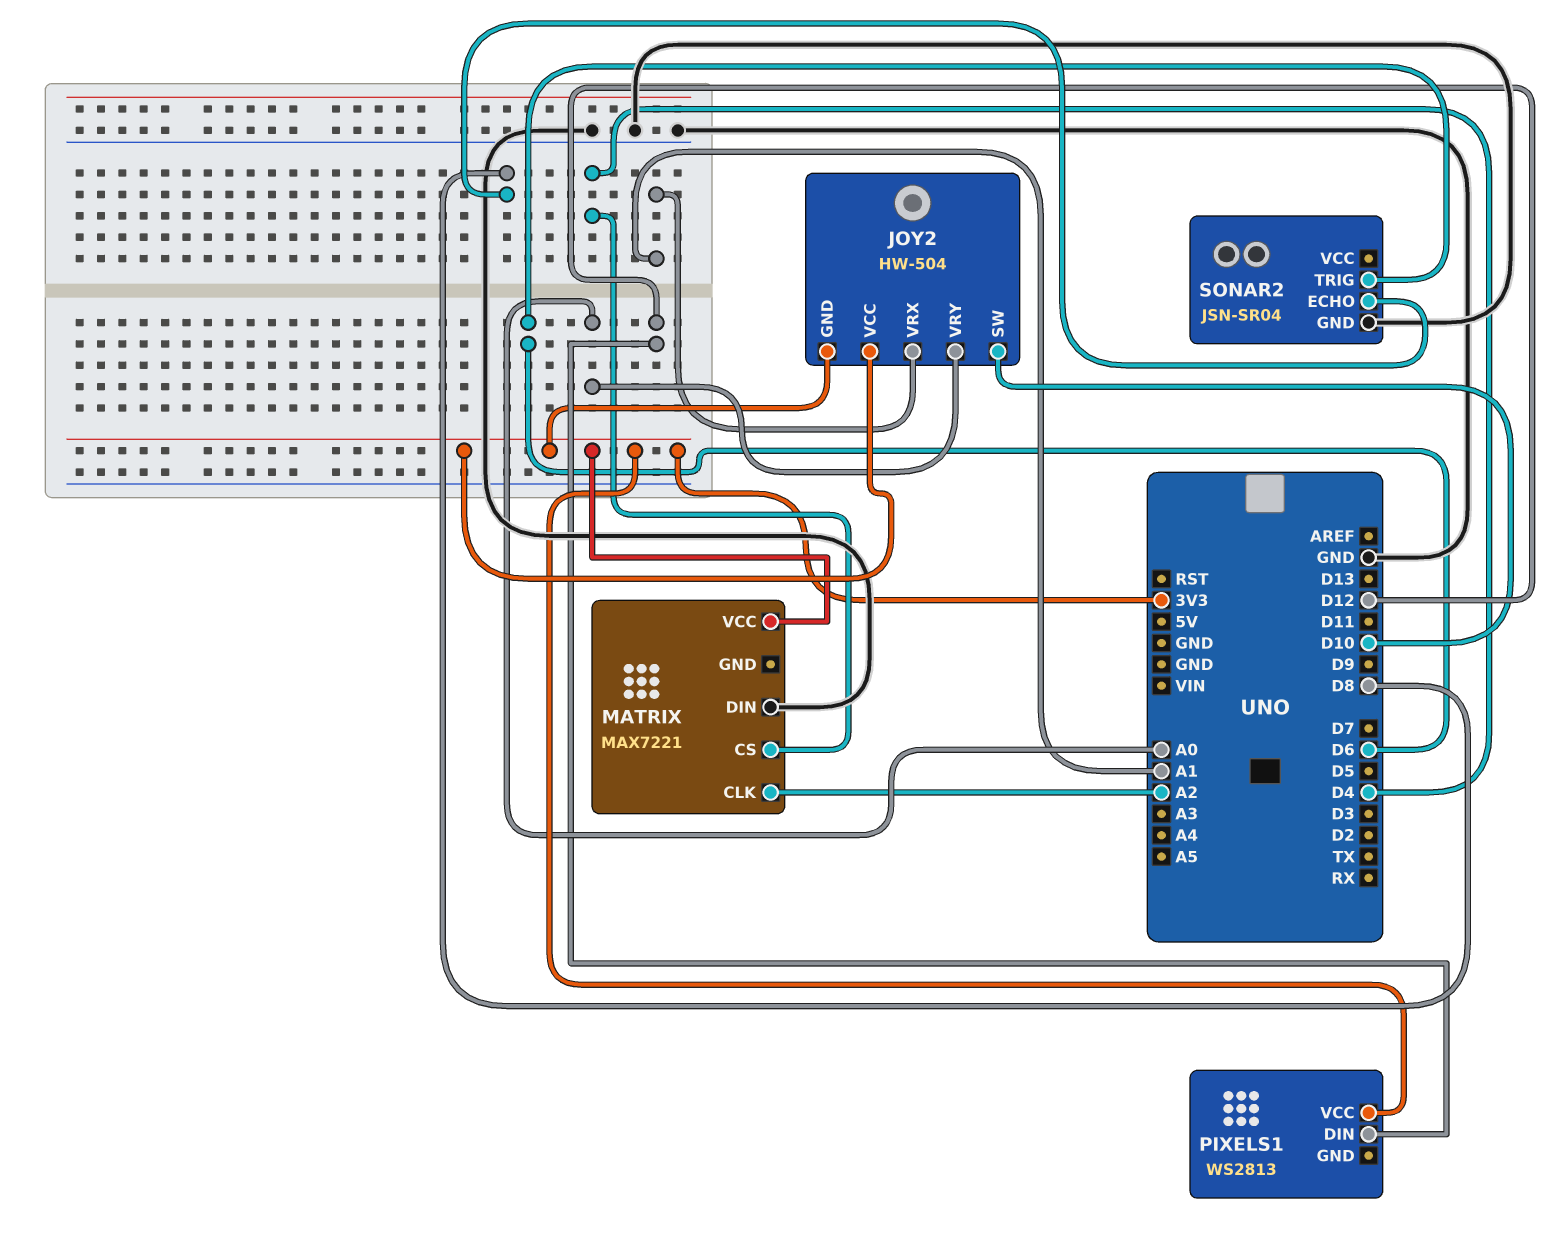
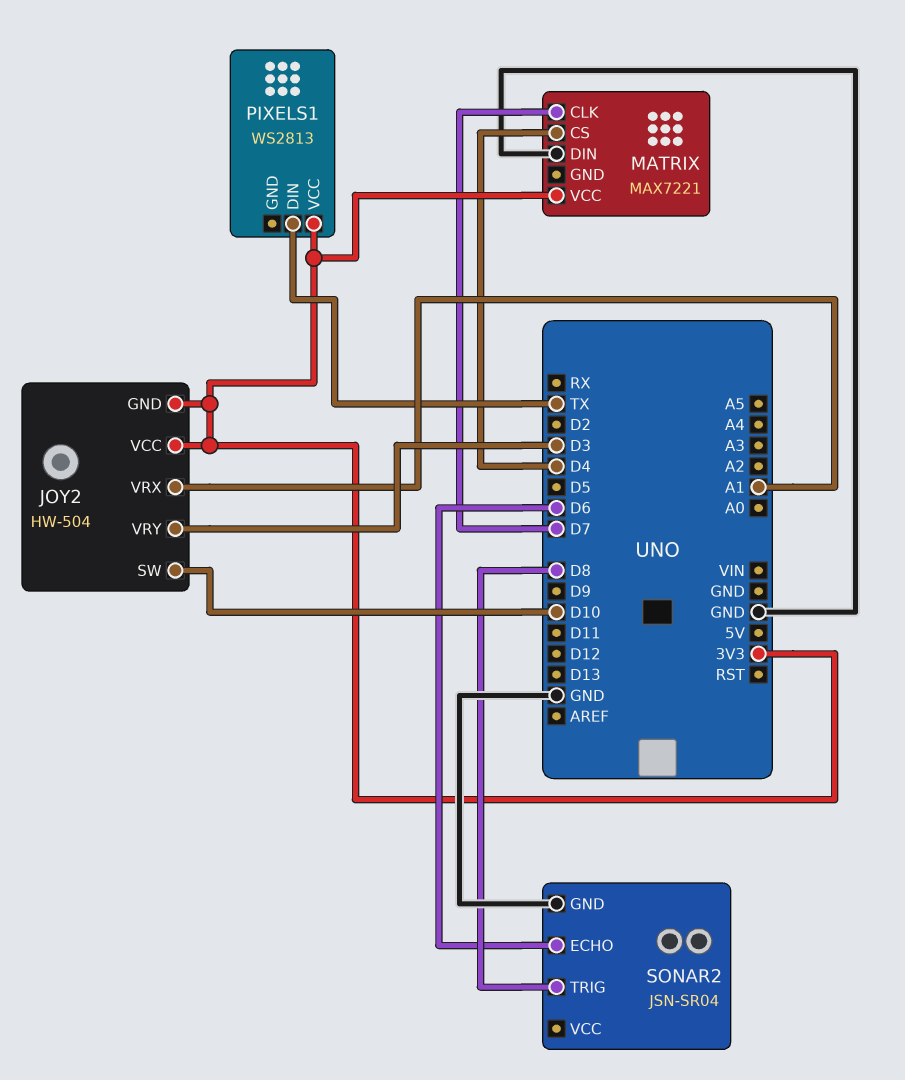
JOY2 pin VRY: A0 -> D3
MATRIX pin CLK: A2 -> D7
PIXELS1 pin DIN: D12 -> TX
SONAR2 pin ECHO: D8 -> D6
SONAR2 pin TRIG: D6 -> D8

